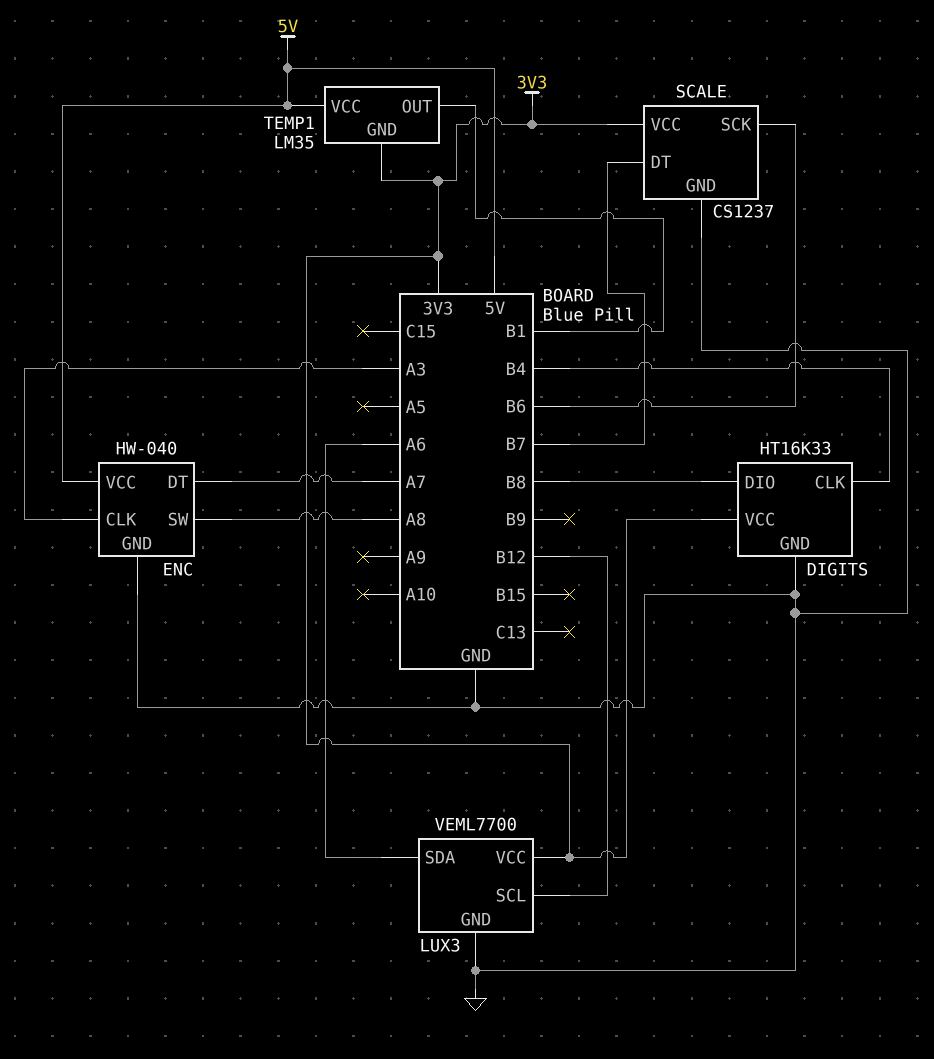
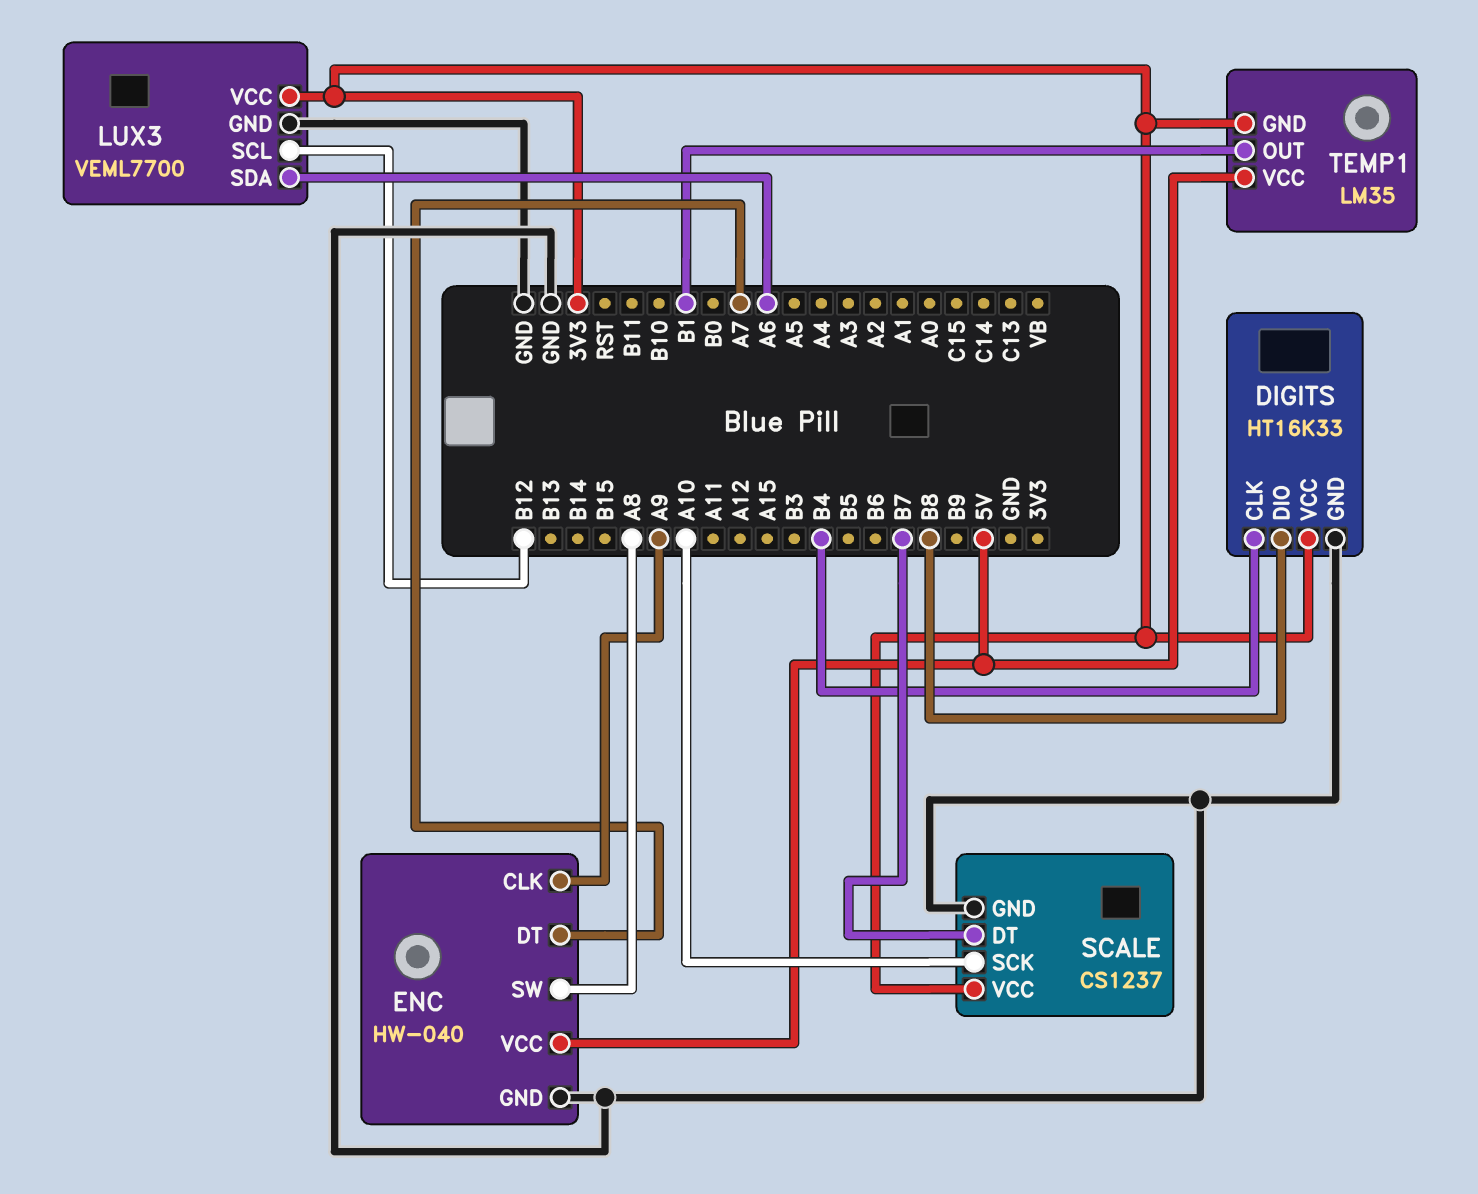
ENC pin CLK: A3 -> A9
SCALE pin SCK: B6 -> A10

